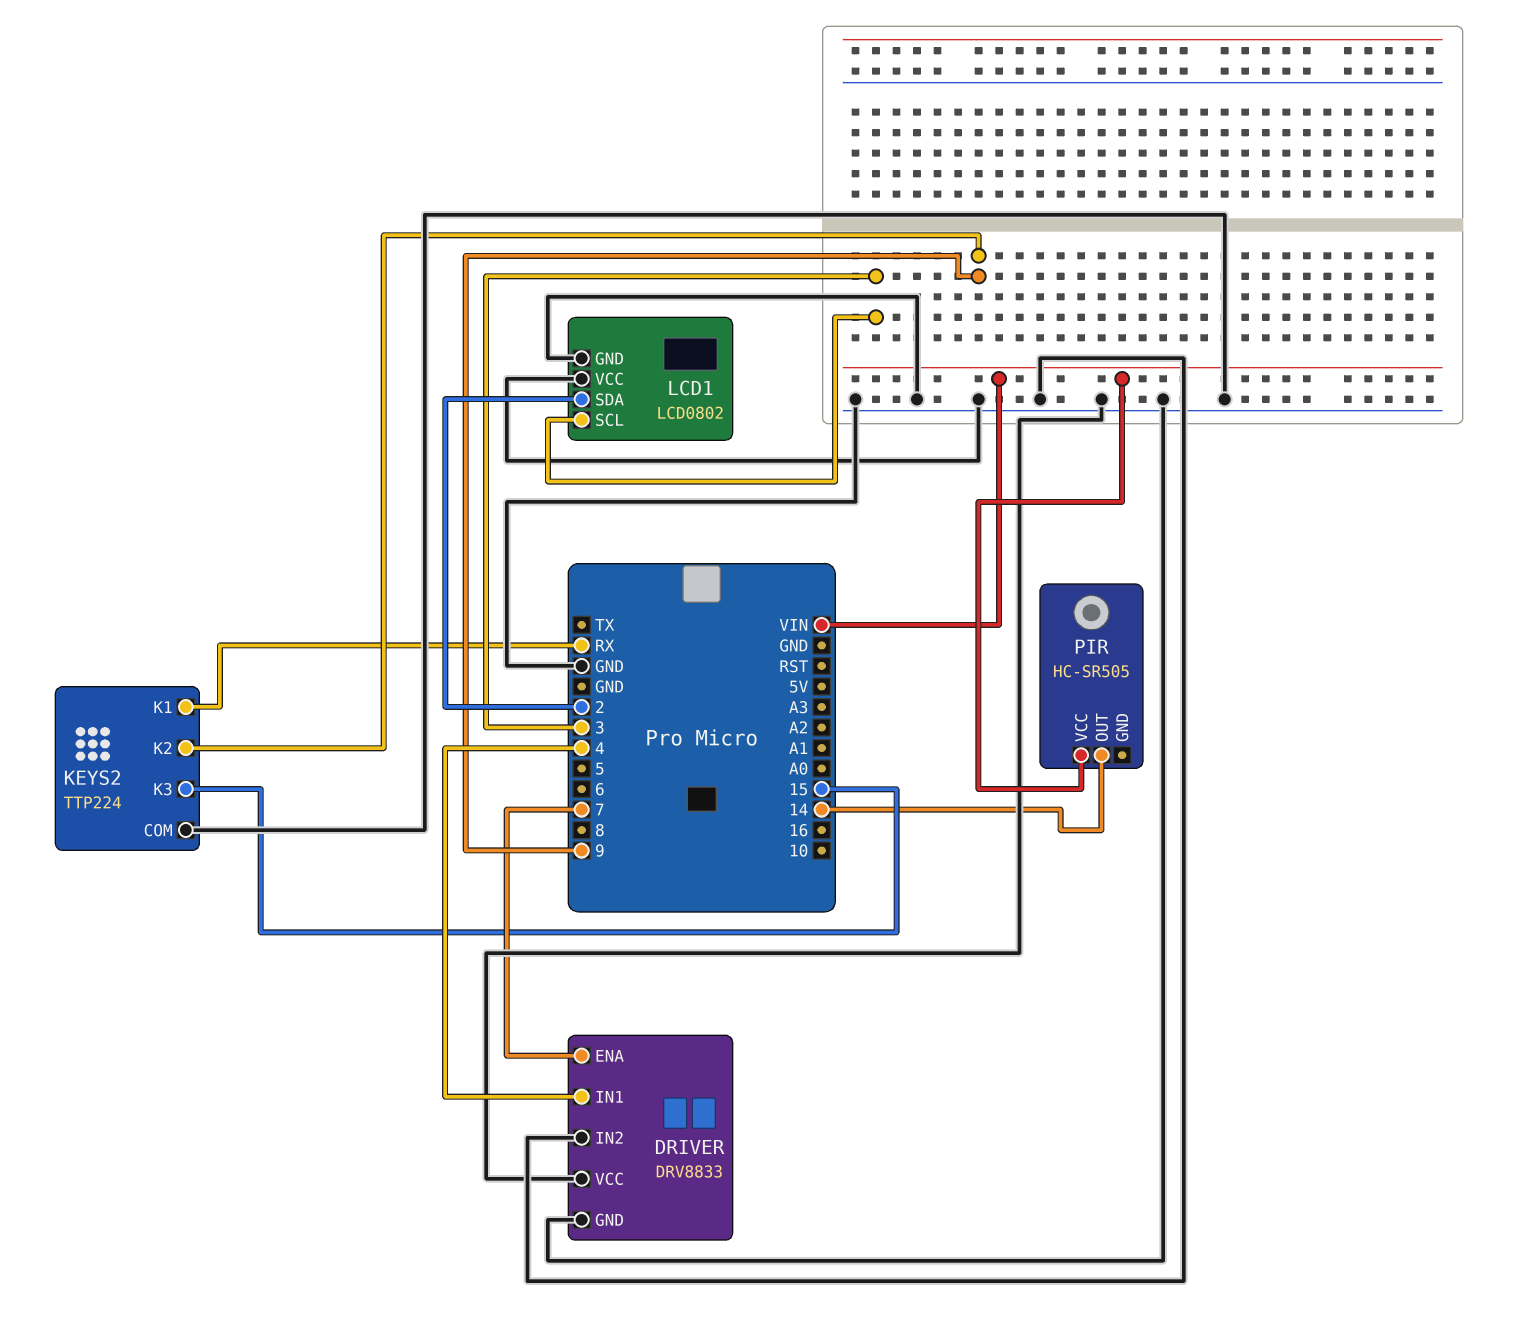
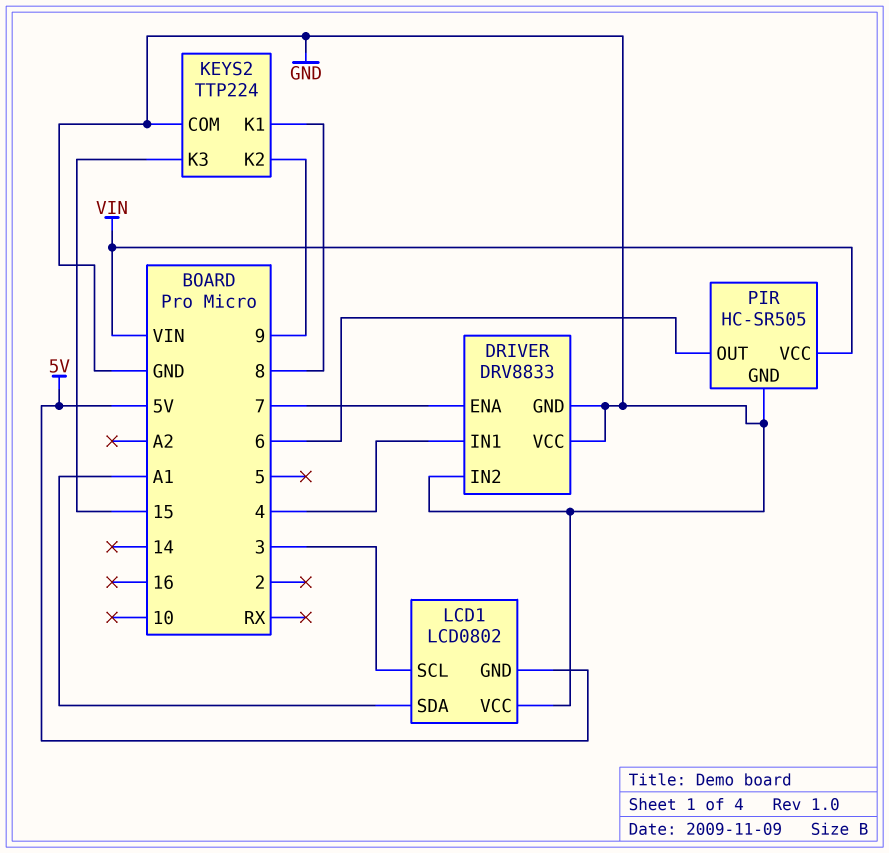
KEYS2 pin K1: RX -> 8
LCD1 pin GND: GND -> 5V
LCD1 pin SDA: 2 -> A1
PIR pin GND: none -> GND
PIR pin OUT: 14 -> 6

